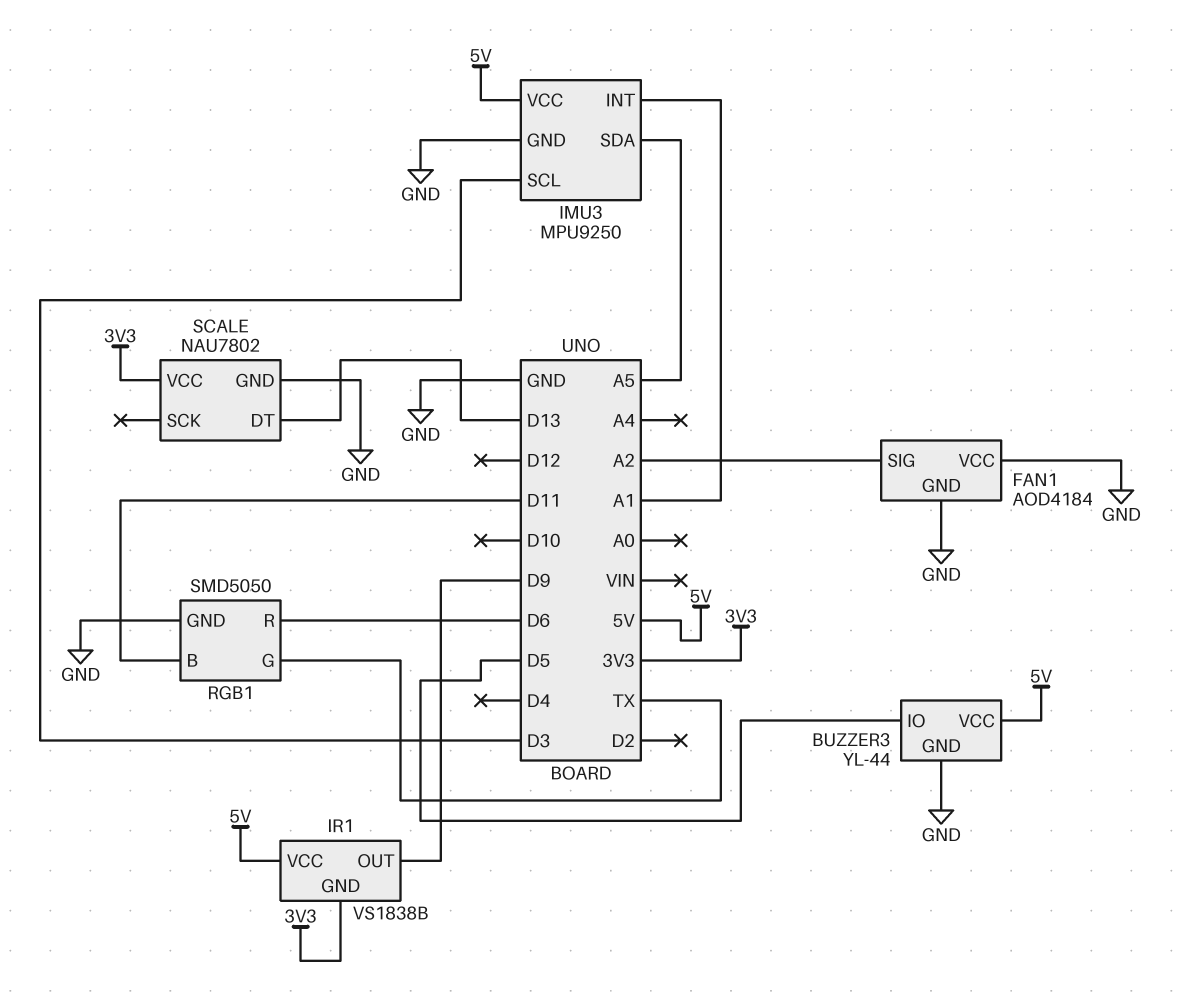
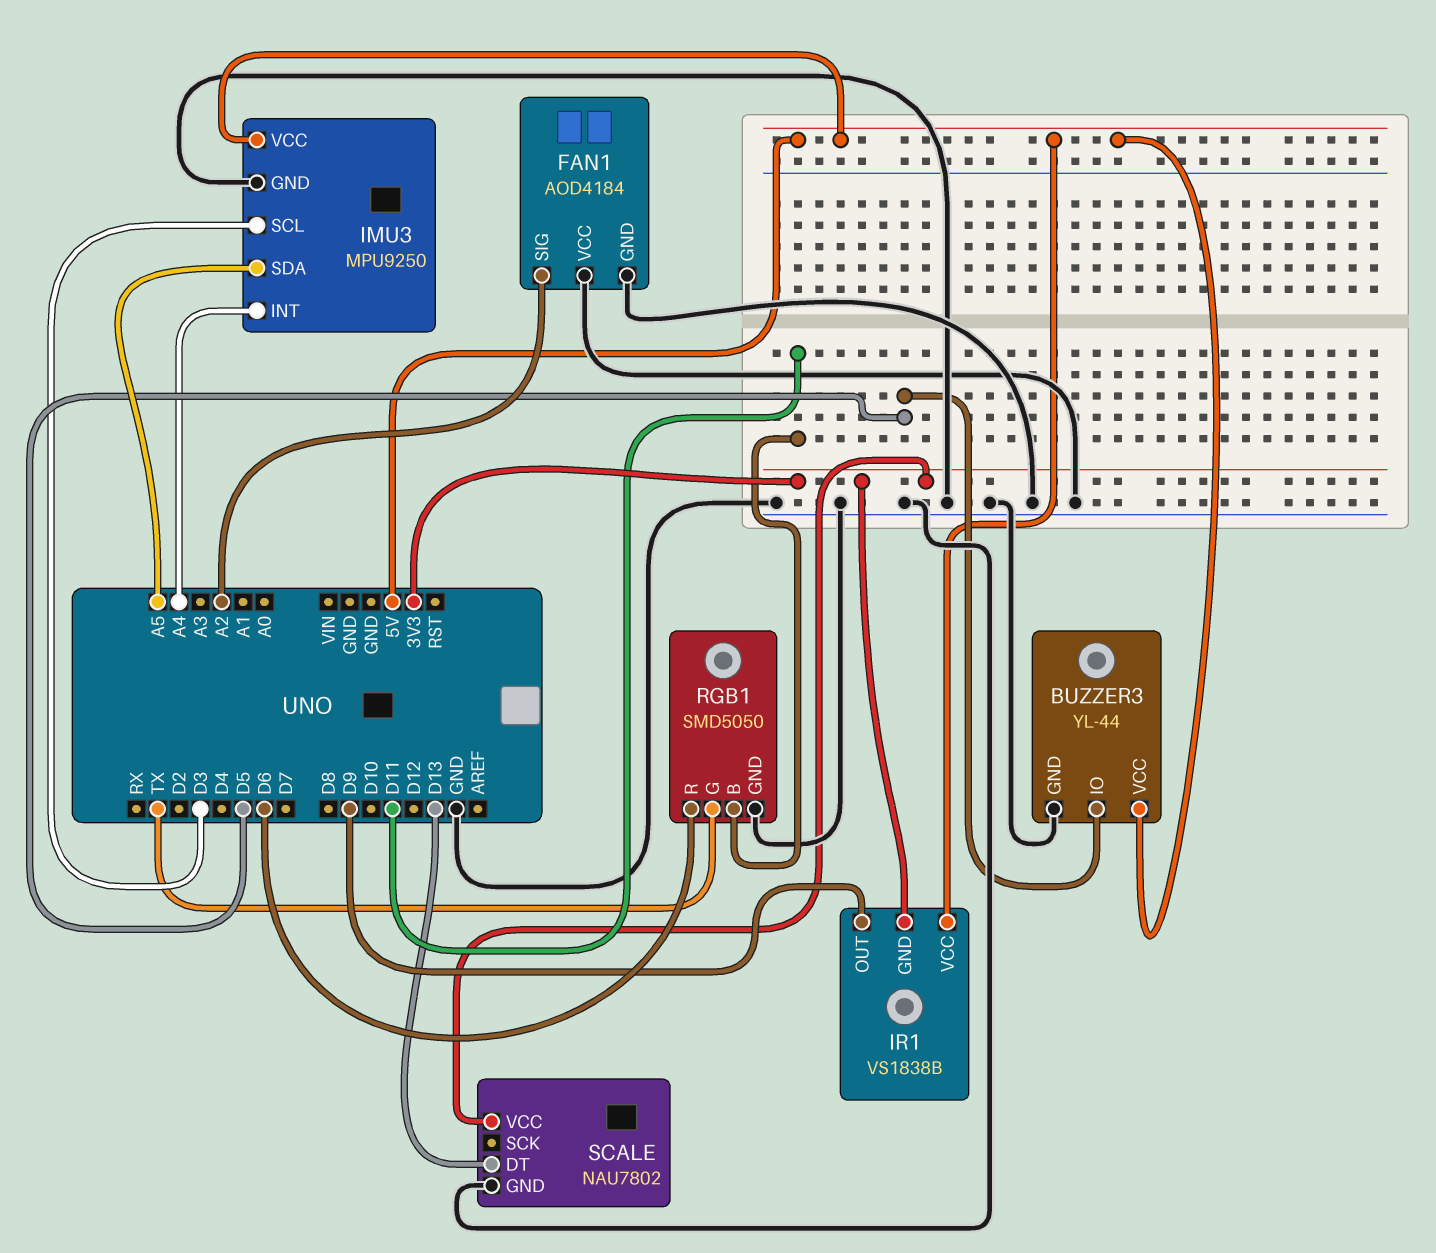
IMU3 pin INT: A1 -> A4

